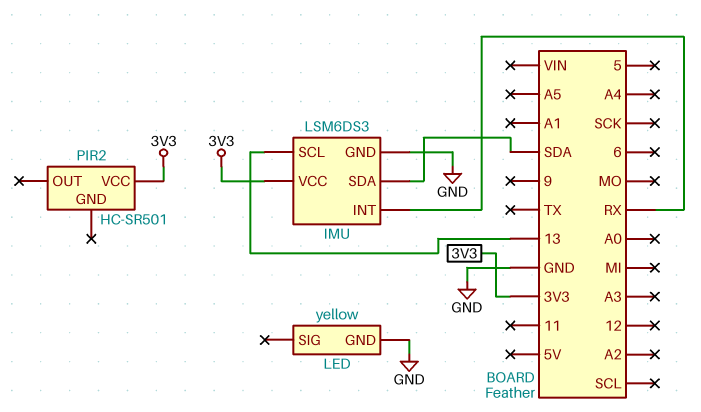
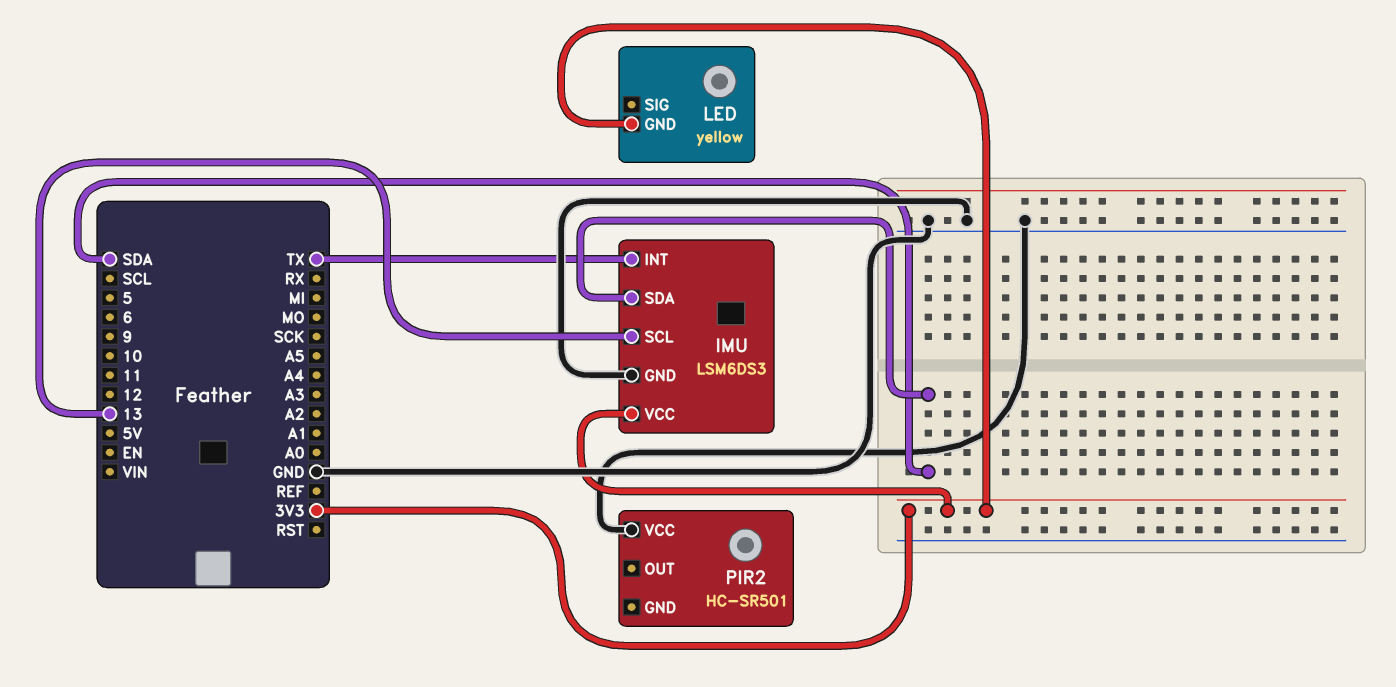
IMU pin INT: RX -> TX
LED pin GND: GND -> 3V3
PIR2 pin VCC: 3V3 -> GND

